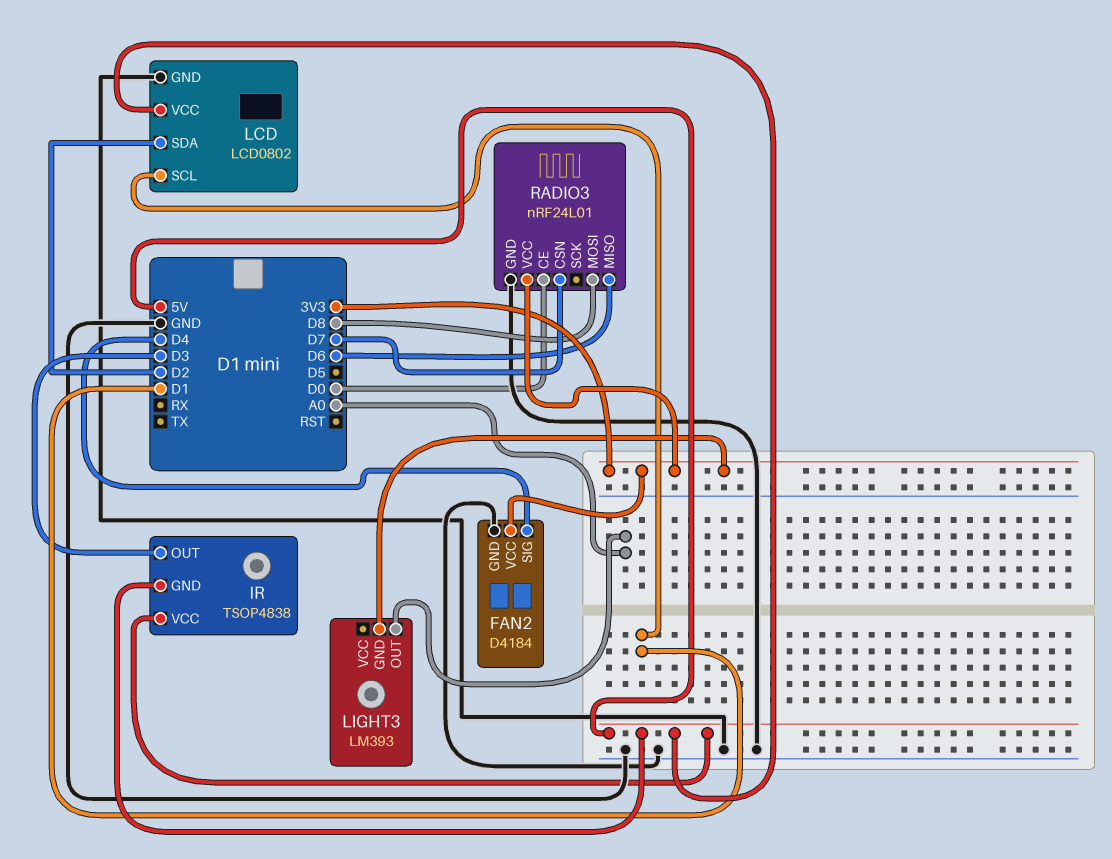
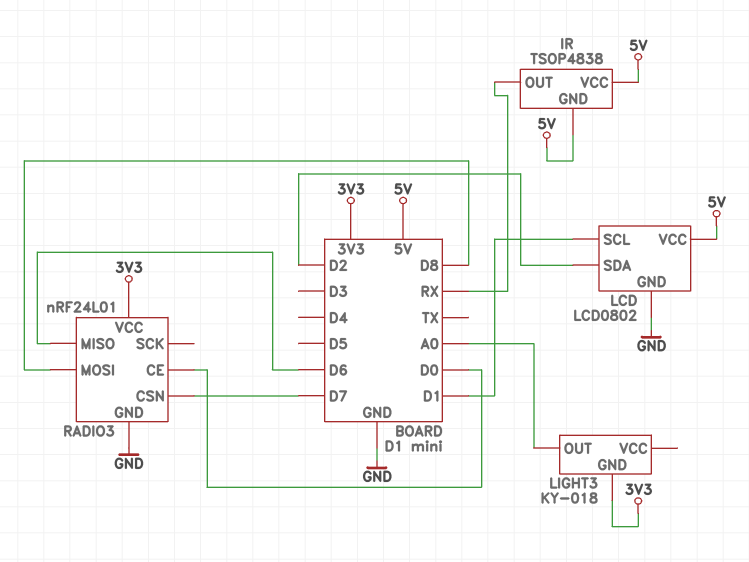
FAN2: D4184 -> none
FAN2 pin GND: GND -> none
FAN2 pin SIG: D4 -> none
FAN2 pin VCC: 3V3 -> none
IR pin OUT: D3 -> RX
LIGHT3: LM393 -> KY-018

